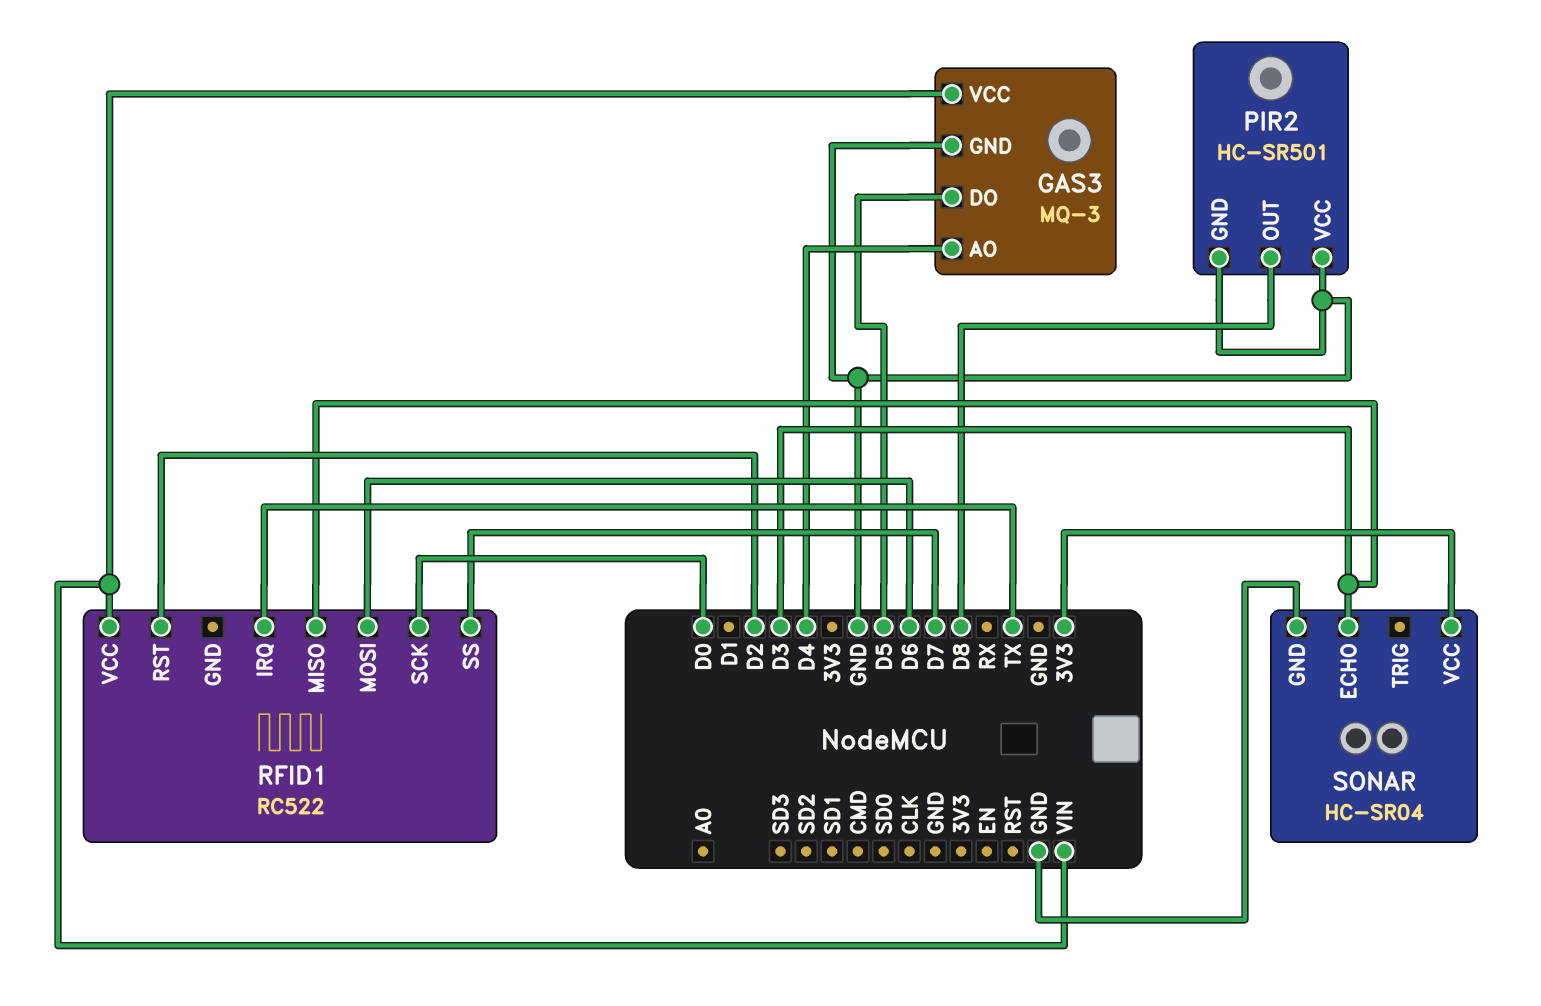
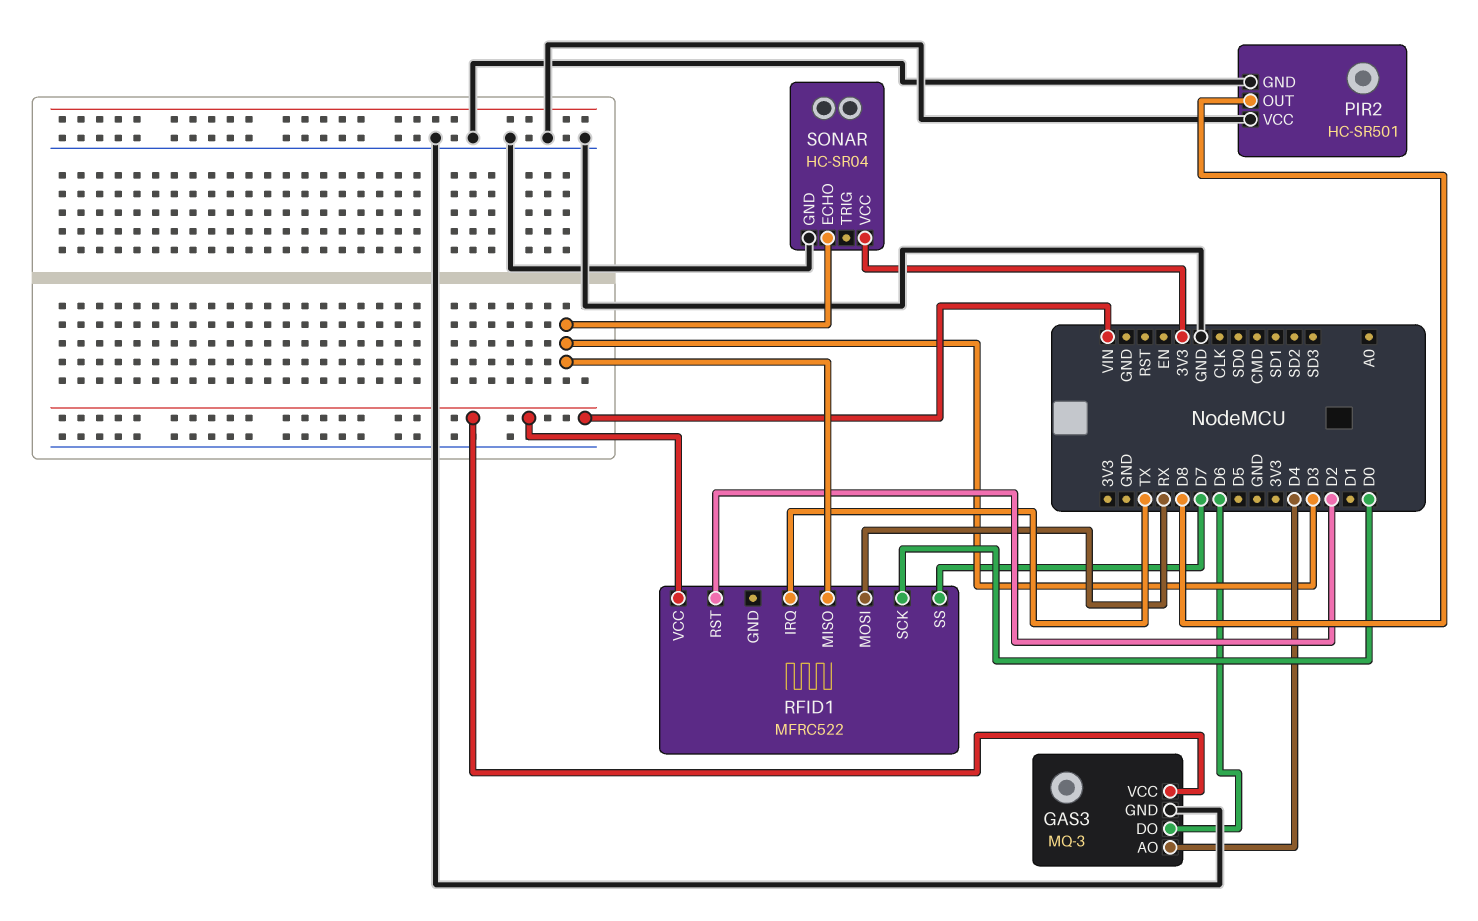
GAS3 pin DO: D5 -> D6
RFID1: RC522 -> MFRC522
RFID1 pin MOSI: D6 -> RX

